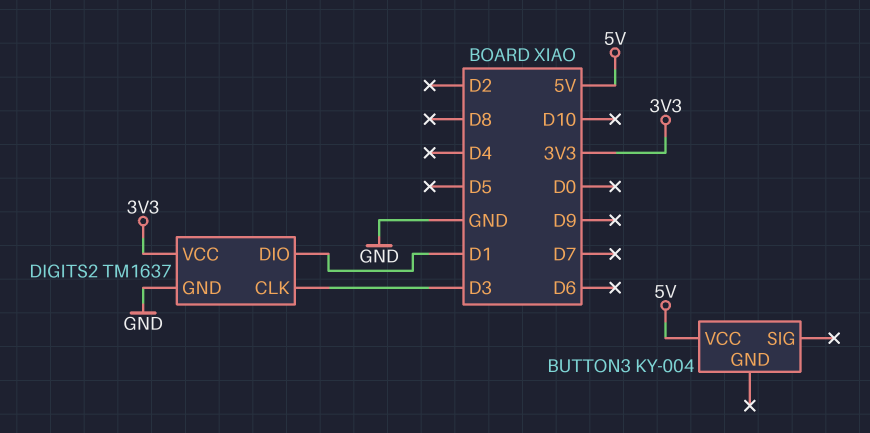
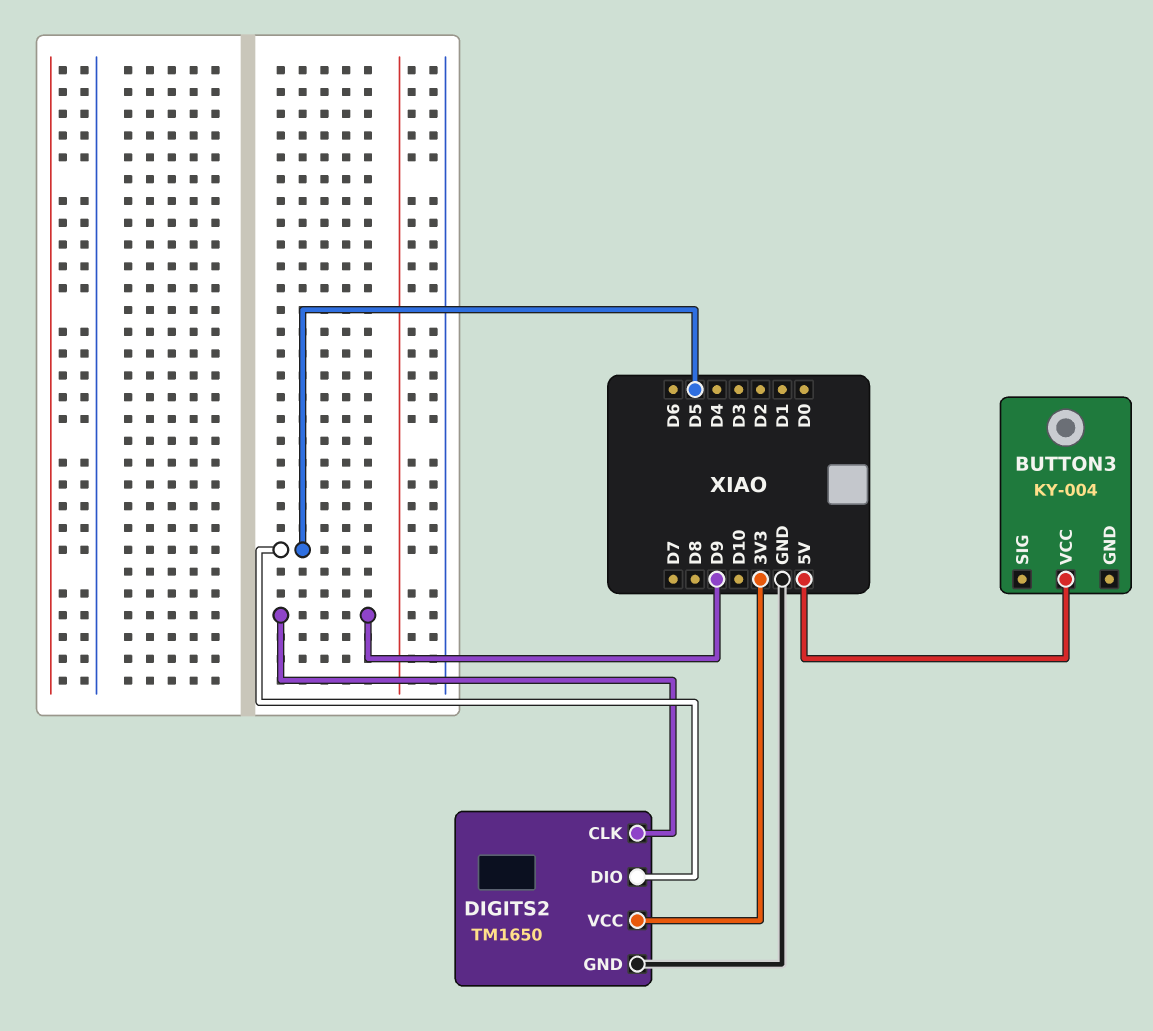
DIGITS2: TM1637 -> TM1650
DIGITS2 pin CLK: D3 -> D9
DIGITS2 pin DIO: D1 -> D5

